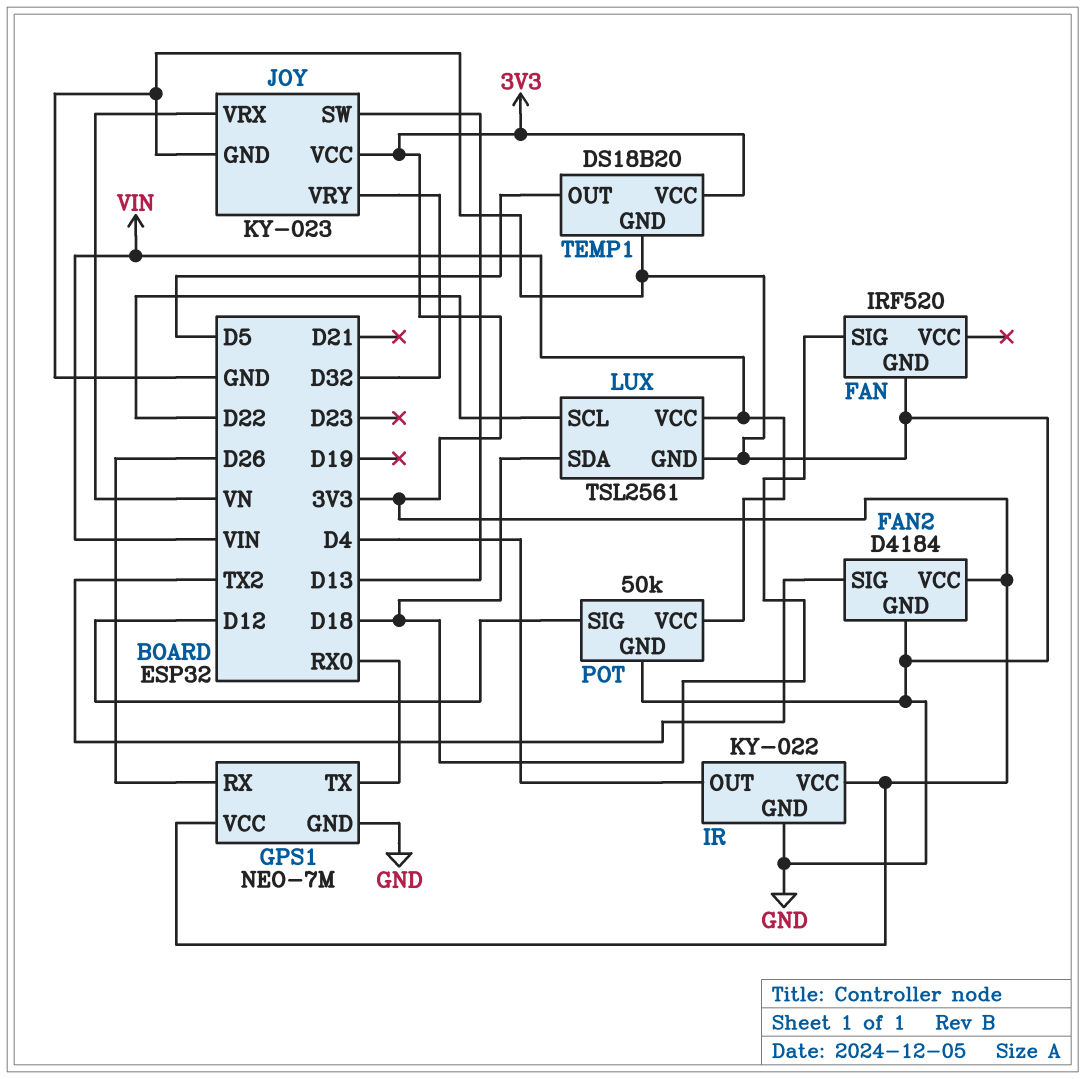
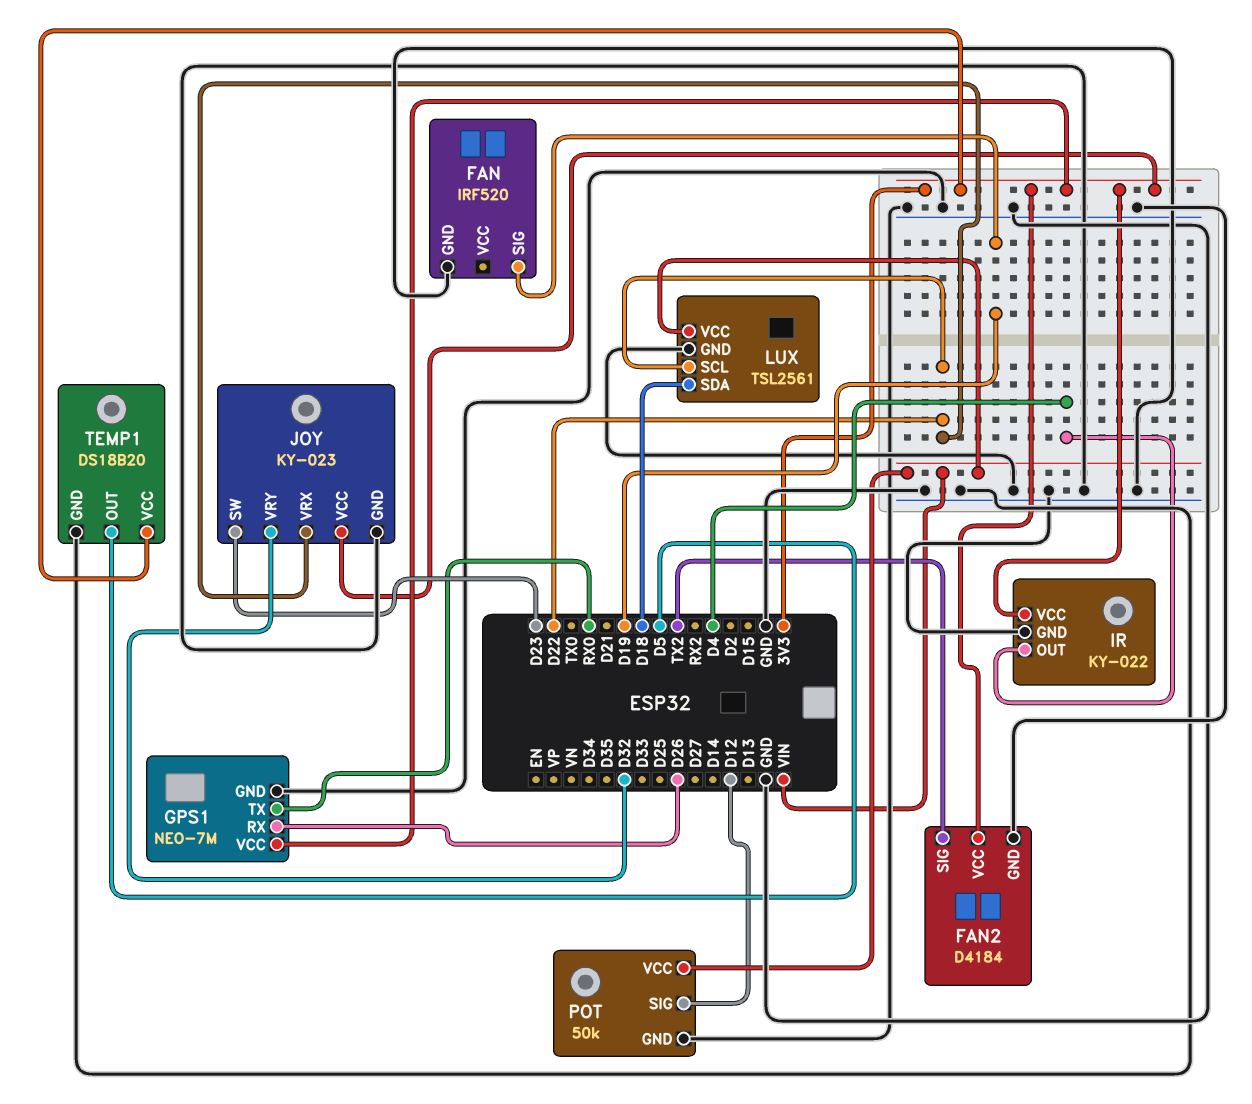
FAN pin SIG: D18 -> D19
JOY pin SW: D13 -> D23
JOY pin VRX: VN -> D22

